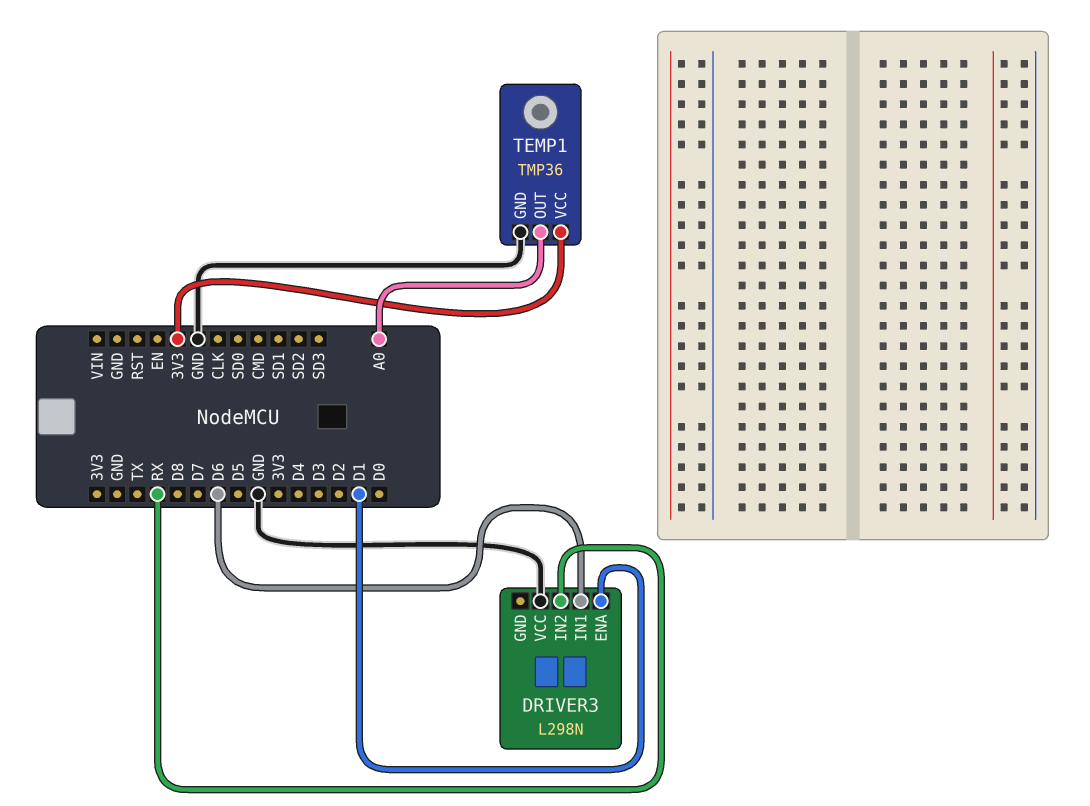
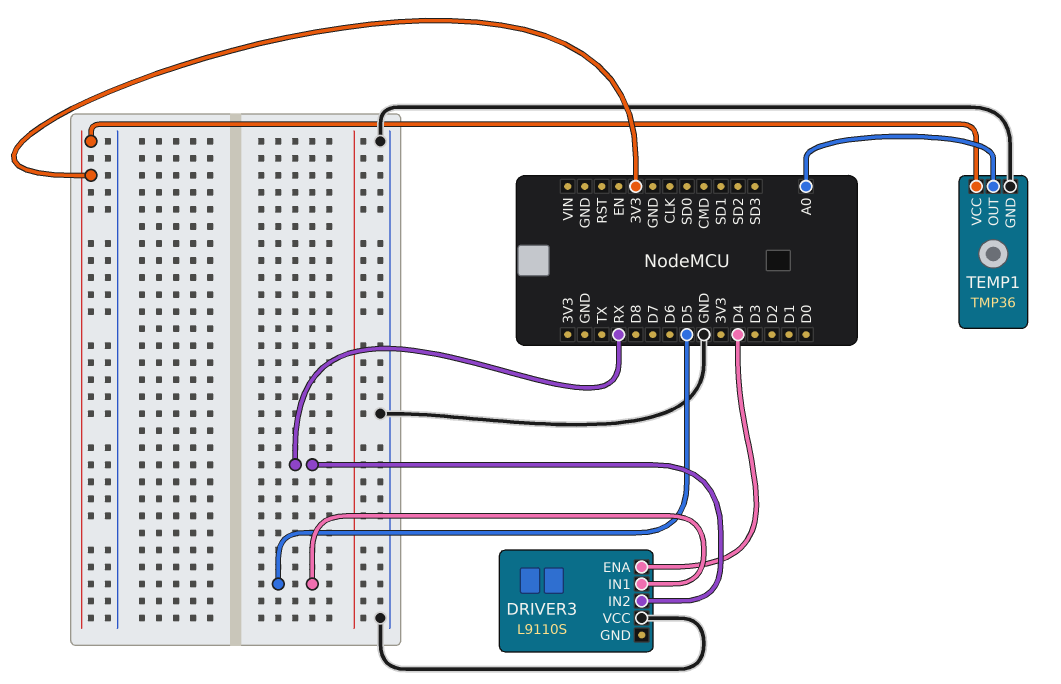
DRIVER3: L298N -> L9110S
DRIVER3 pin ENA: D1 -> D4
DRIVER3 pin IN1: D6 -> D5

